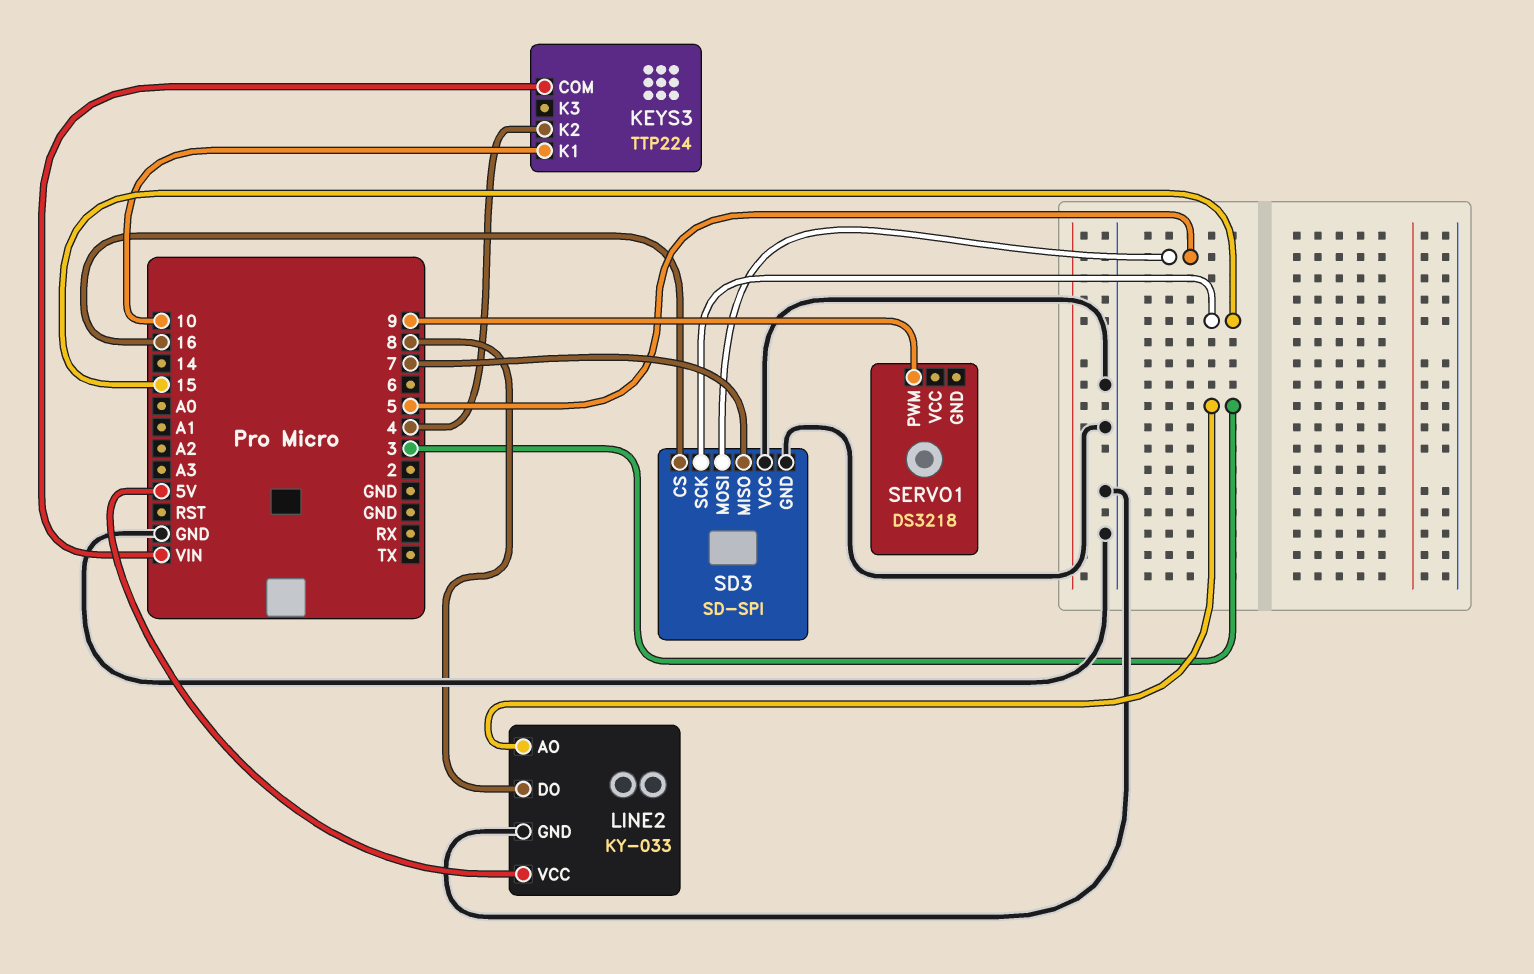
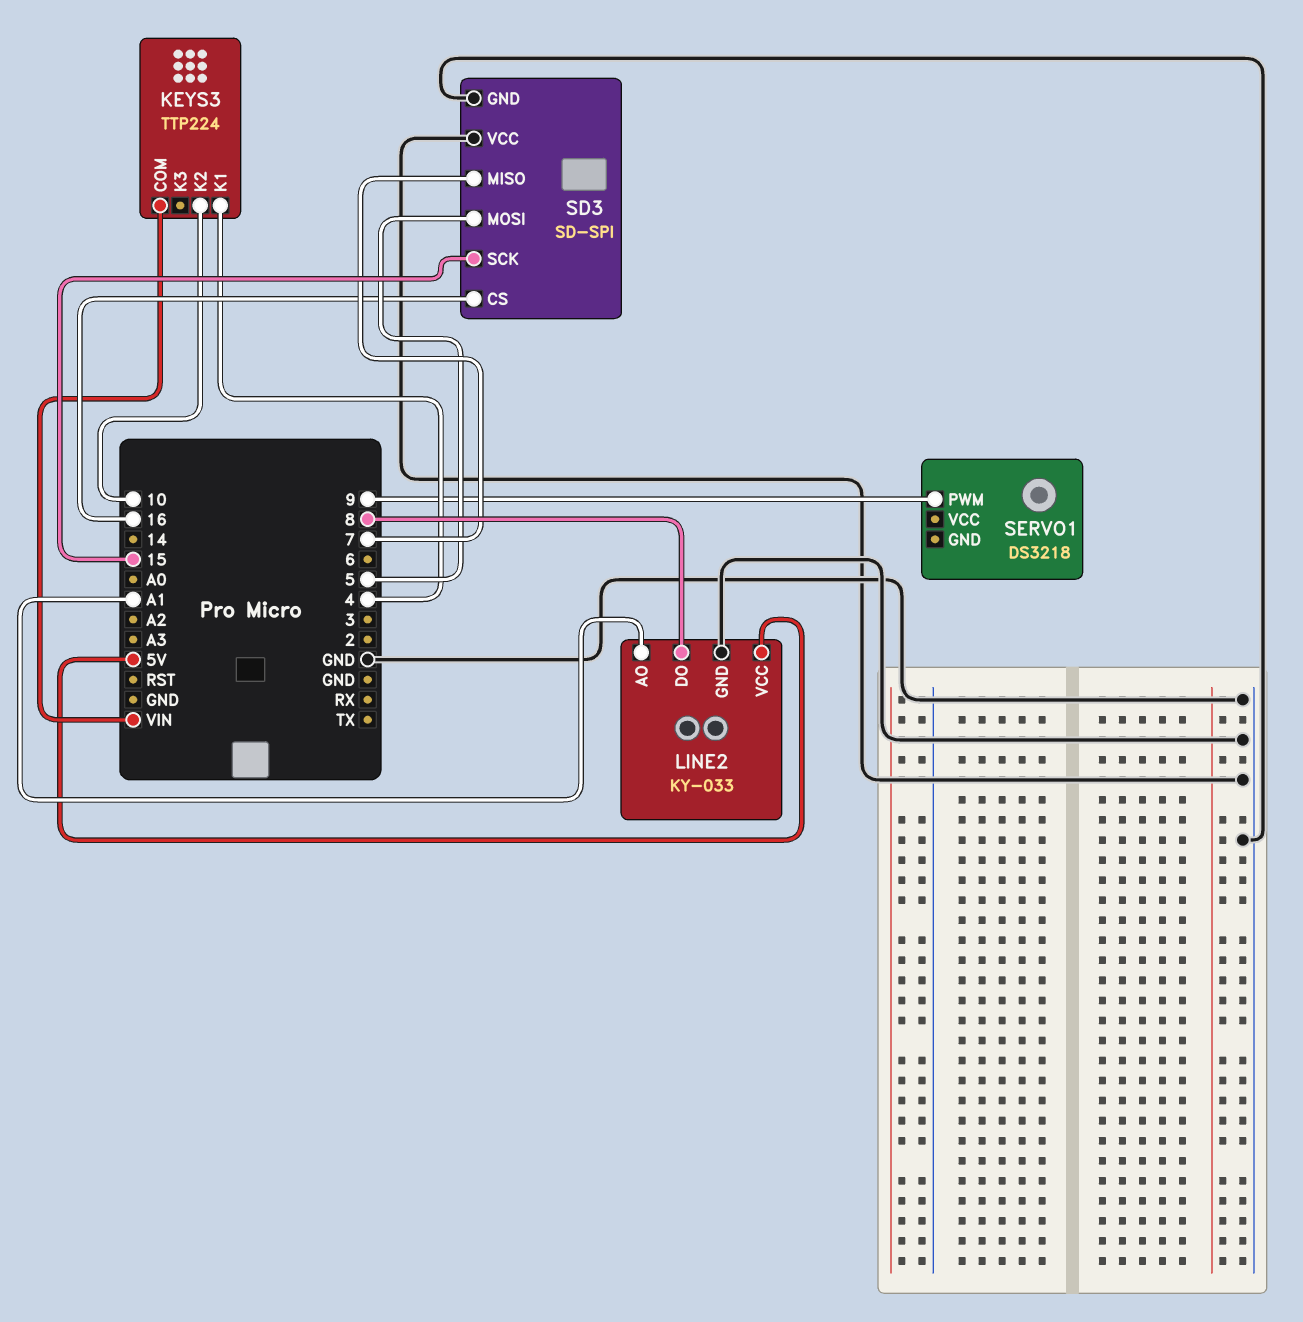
KEYS3 pin K1: 10 -> 4
KEYS3 pin K2: 4 -> 10
LINE2 pin AO: 3 -> A1

